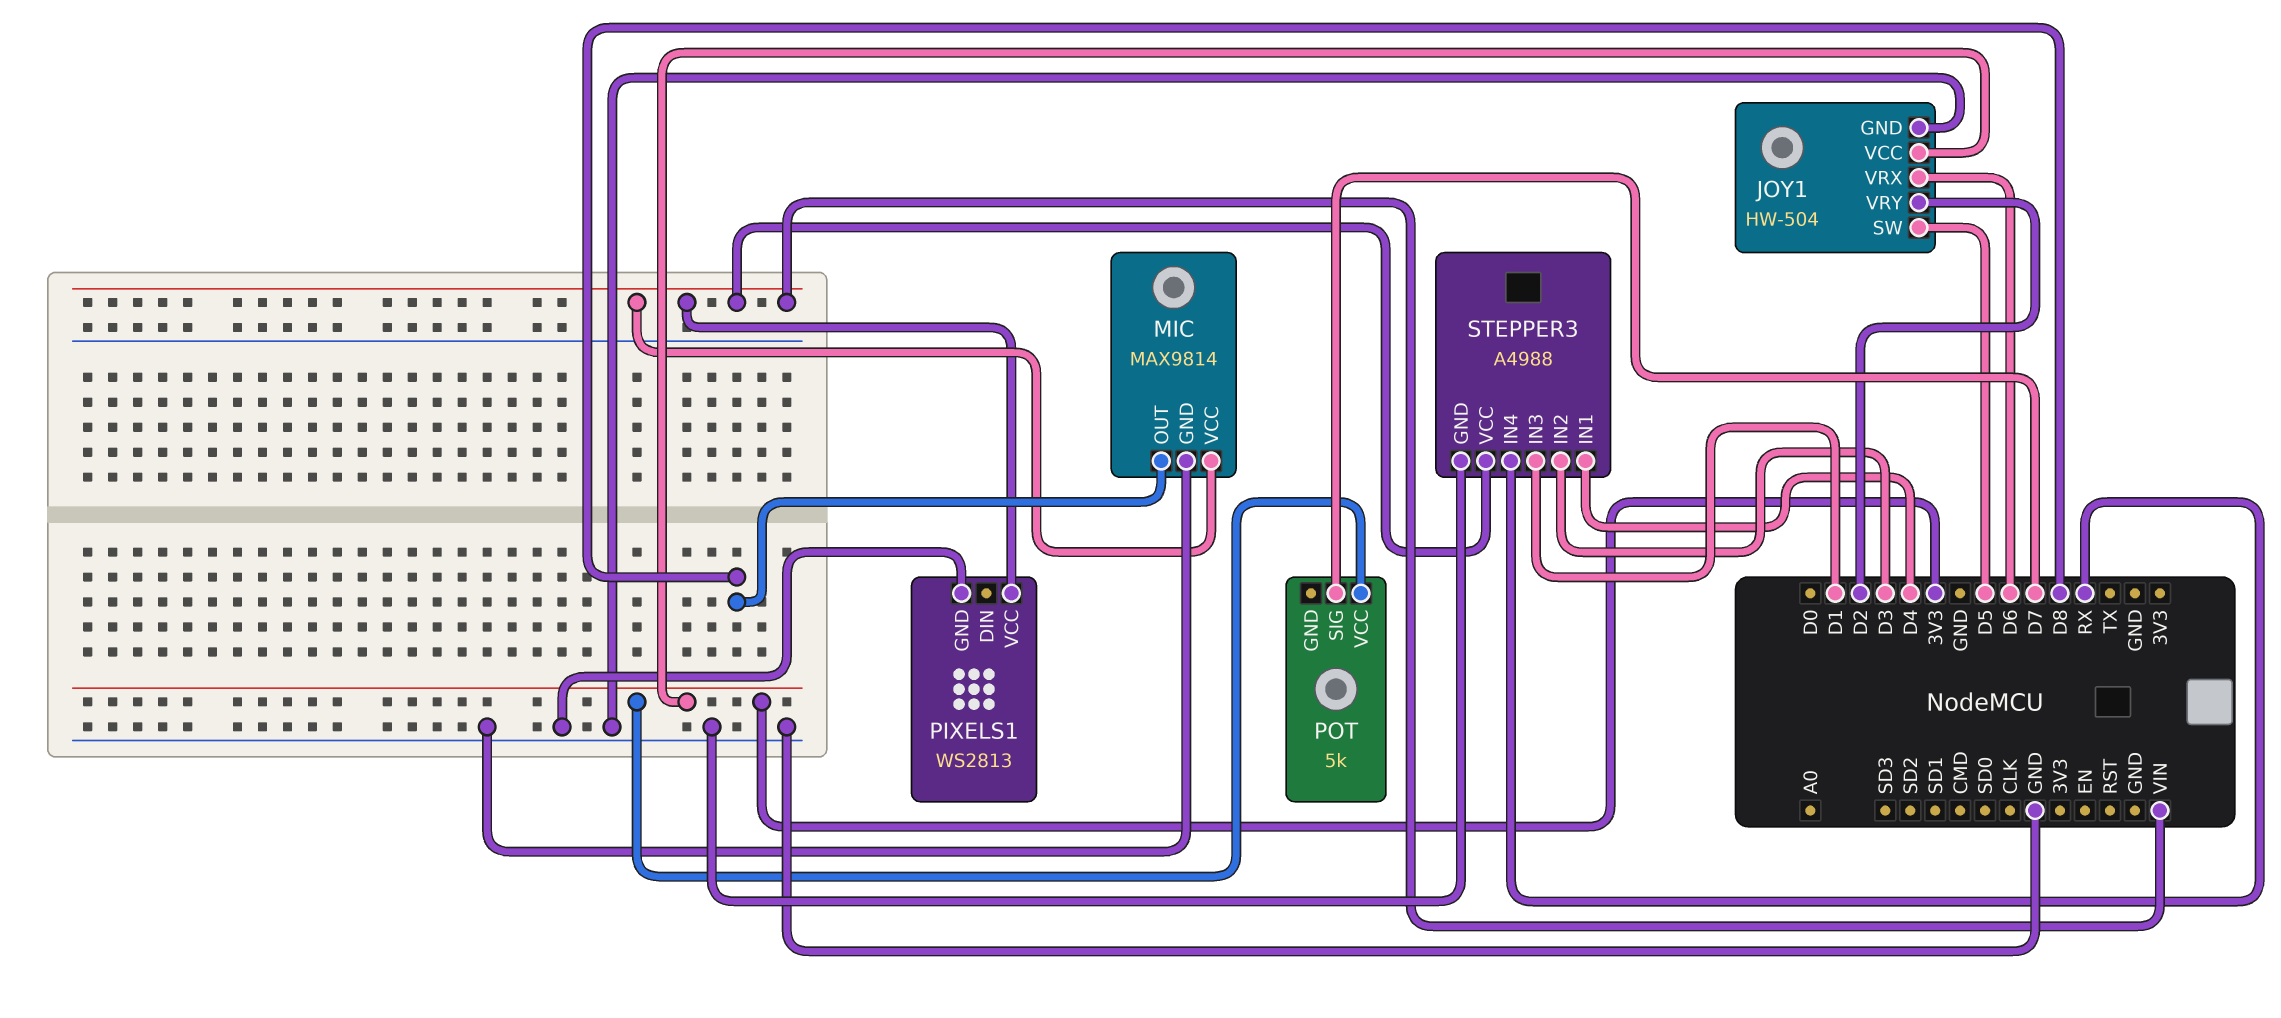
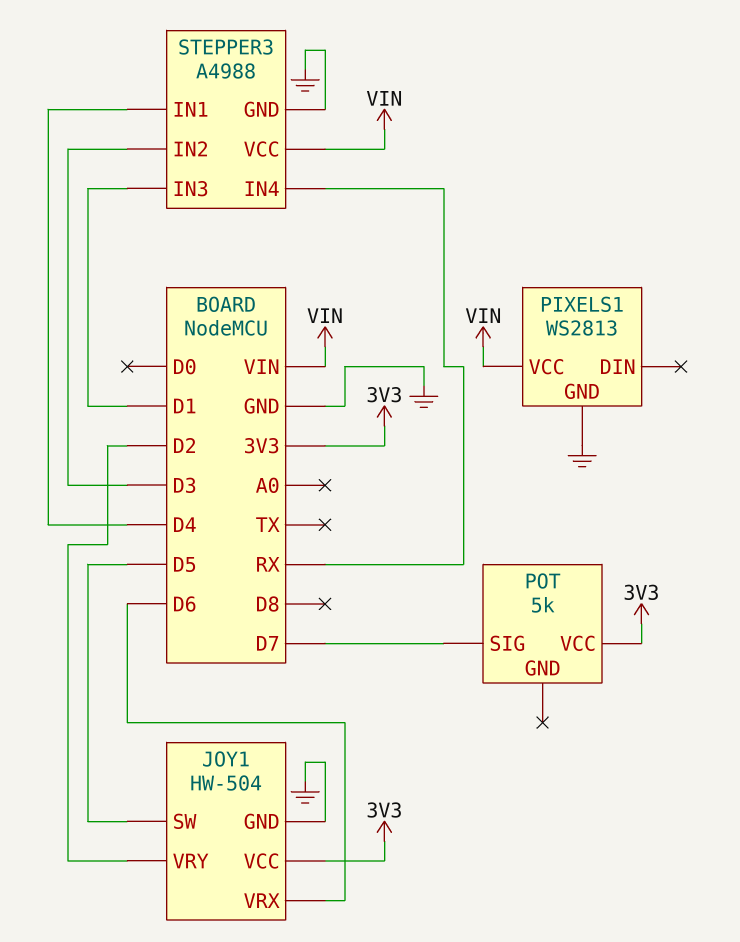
MIC: MAX9814 -> none
MIC pin GND: GND -> none
MIC pin OUT: D8 -> none
MIC pin VCC: VIN -> none

